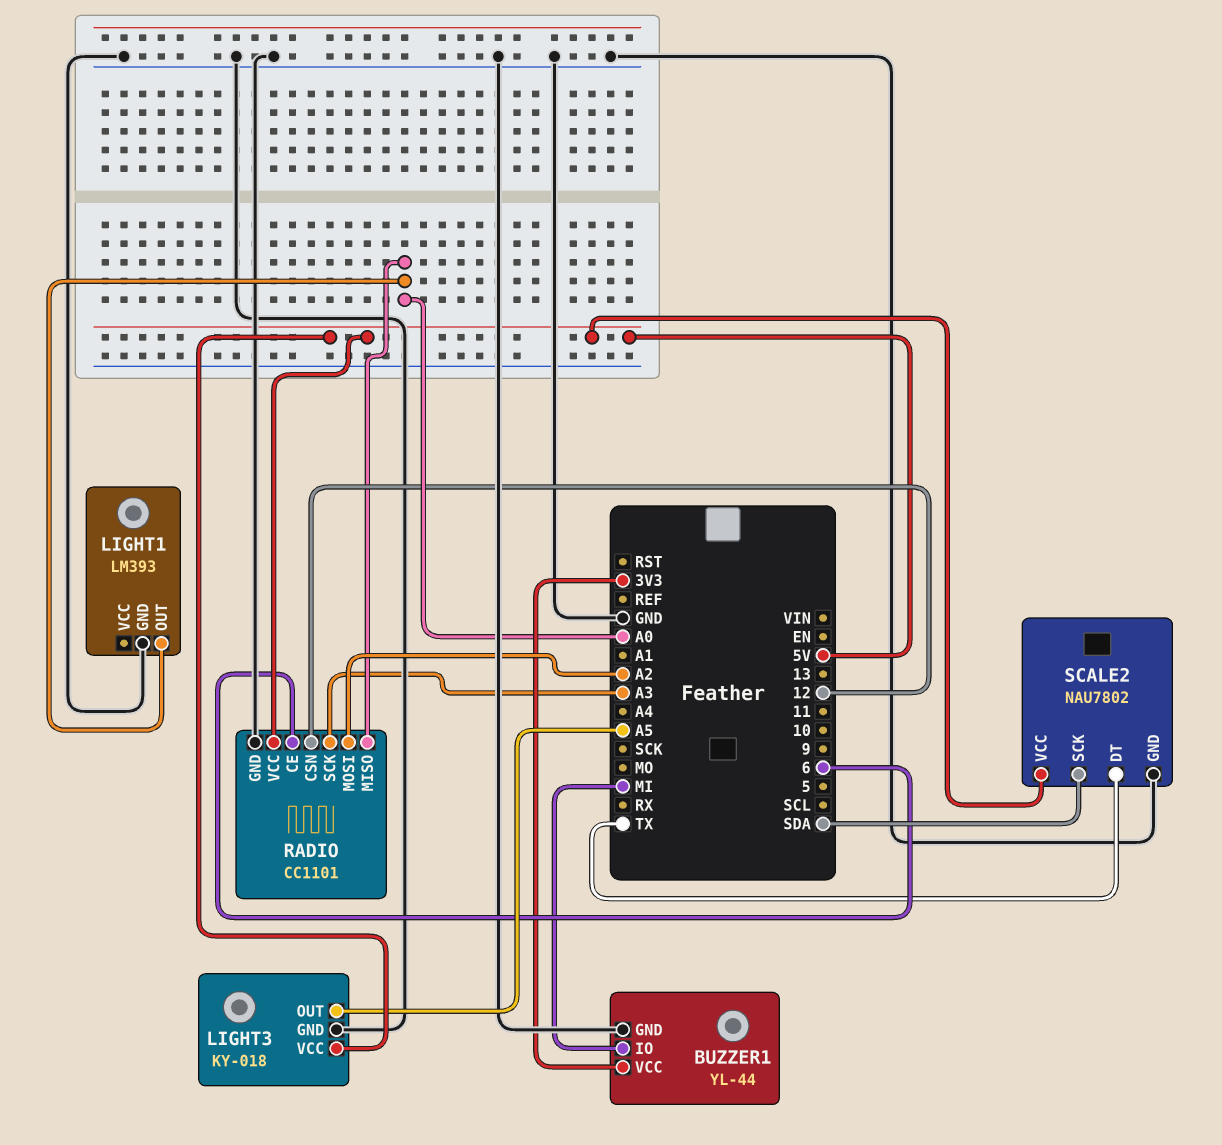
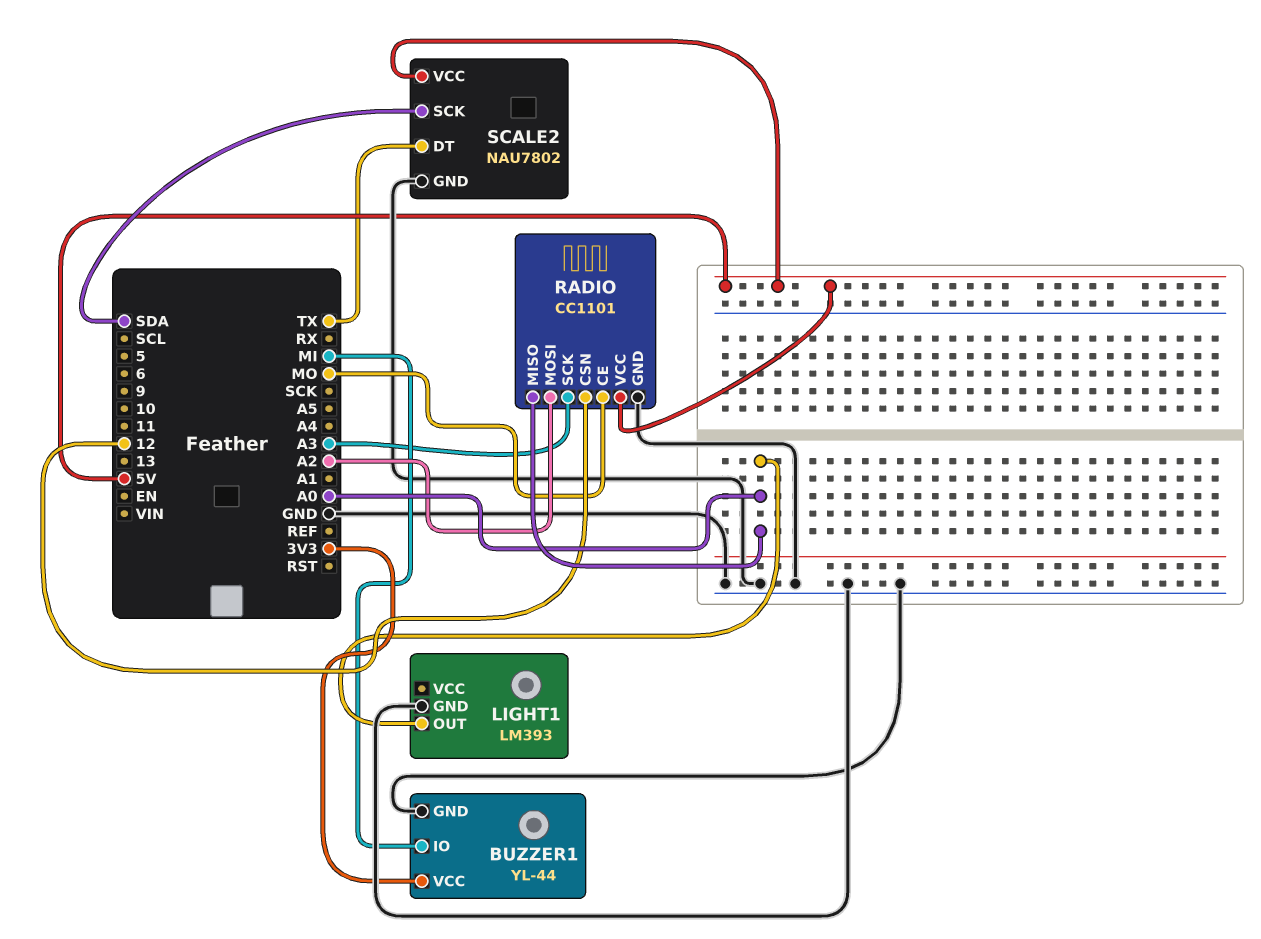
LIGHT3: KY-018 -> none
LIGHT3 pin GND: GND -> none
LIGHT3 pin OUT: A5 -> none
LIGHT3 pin VCC: 5V -> none
RADIO pin CE: 6 -> MO

